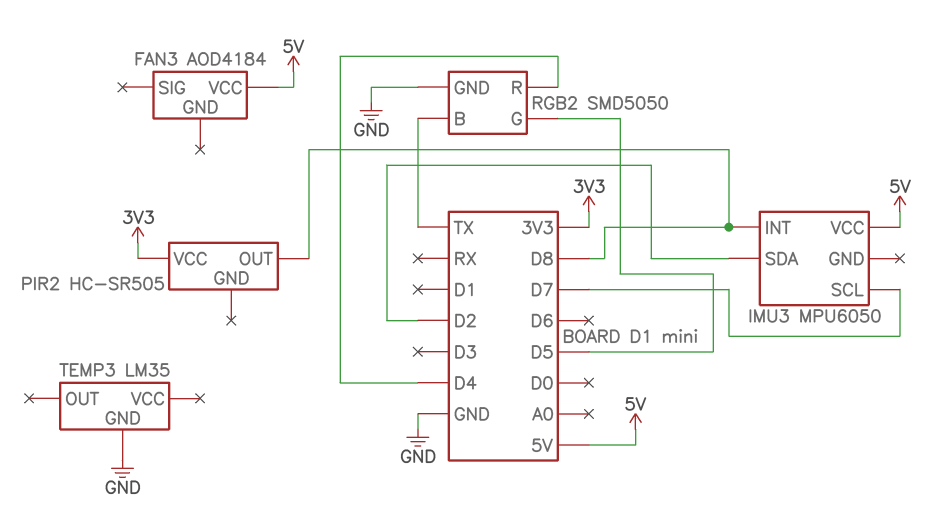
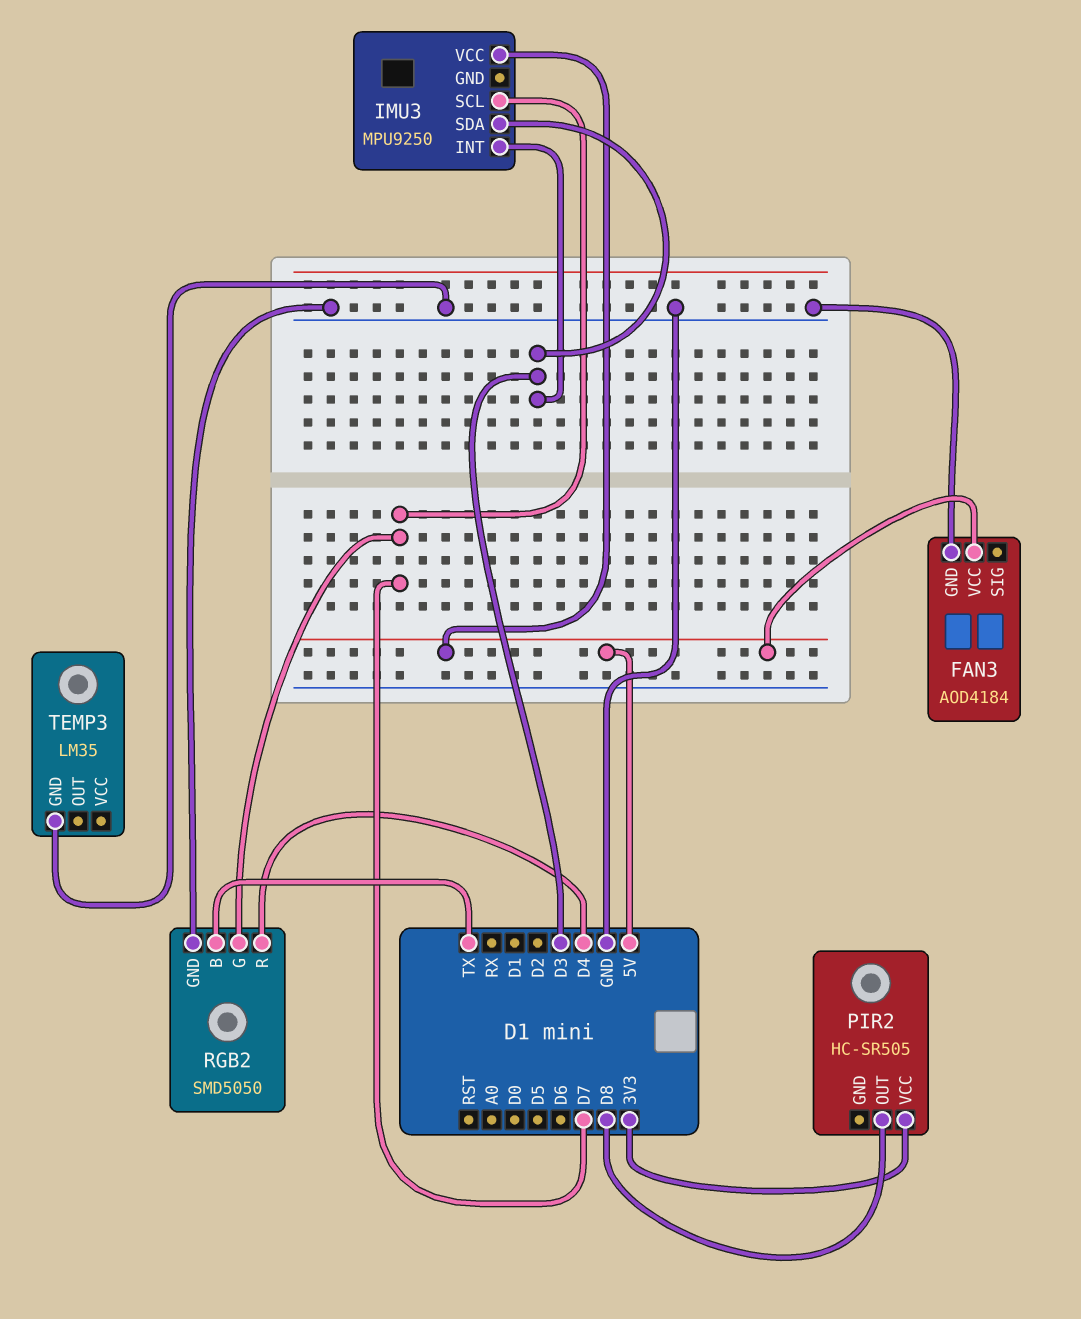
FAN3 pin GND: none -> GND
IMU3: MPU6050 -> MPU9250
IMU3 pin INT: D8 -> D3
IMU3 pin SDA: D2 -> D3
RGB2 pin G: D5 -> D7

